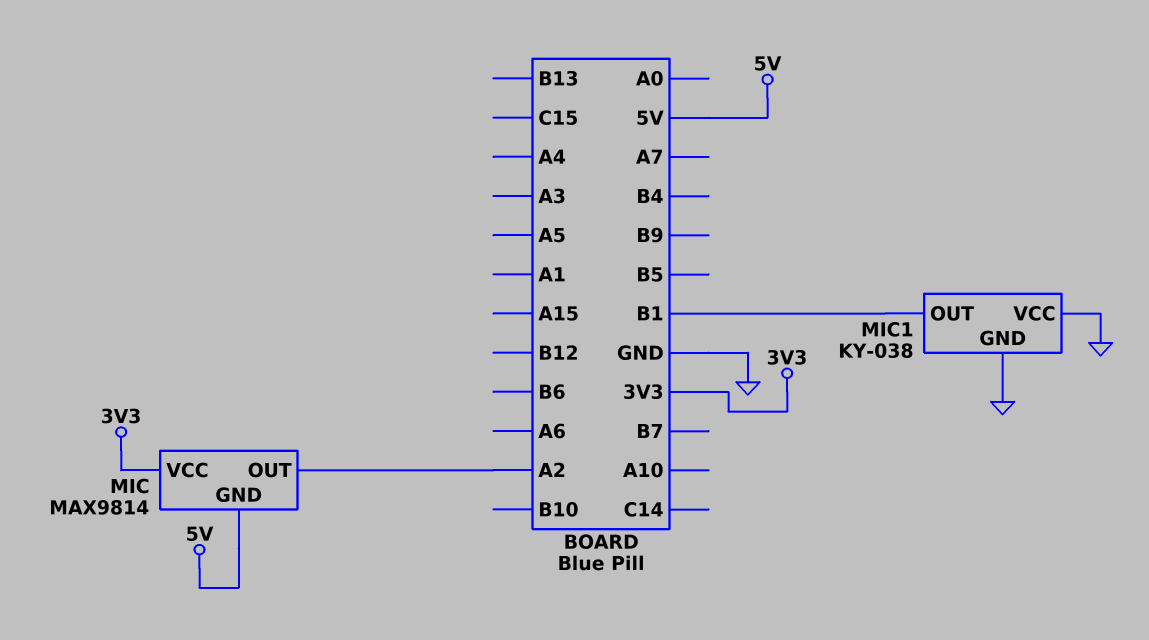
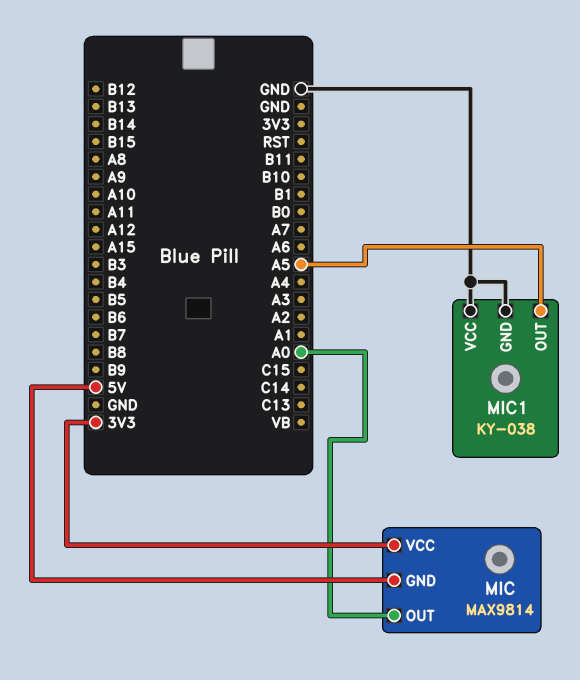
MIC pin OUT: A2 -> A0
MIC1 pin OUT: B1 -> A5

